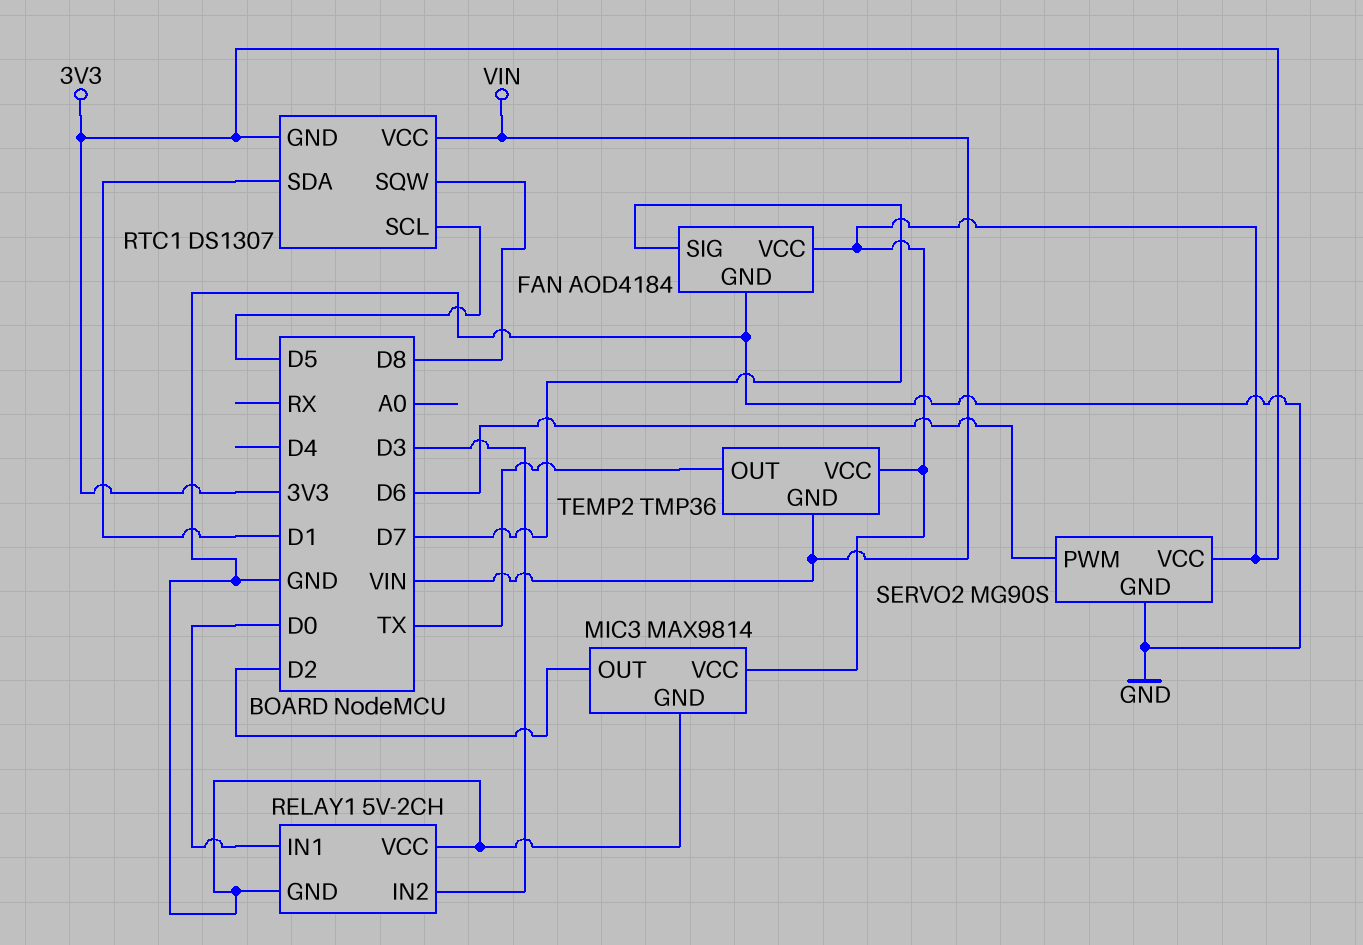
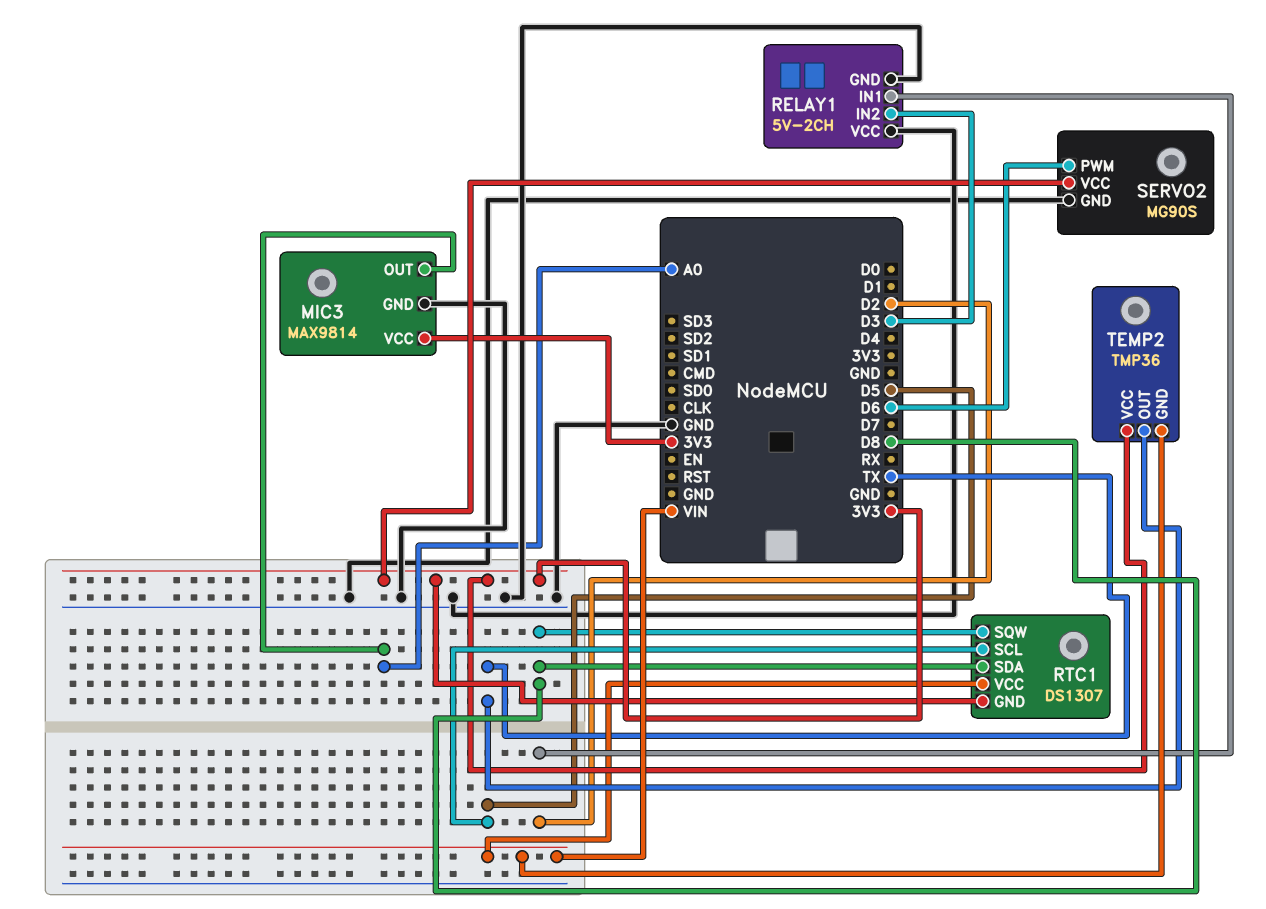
FAN: AOD4184 -> none
FAN pin GND: GND -> none
FAN pin SIG: D7 -> none
FAN pin VCC: 3V3 -> none
MIC3 pin OUT: D2 -> A0
RELAY1 pin IN1: D0 -> D2
RTC1 pin SDA: D1 -> D8

